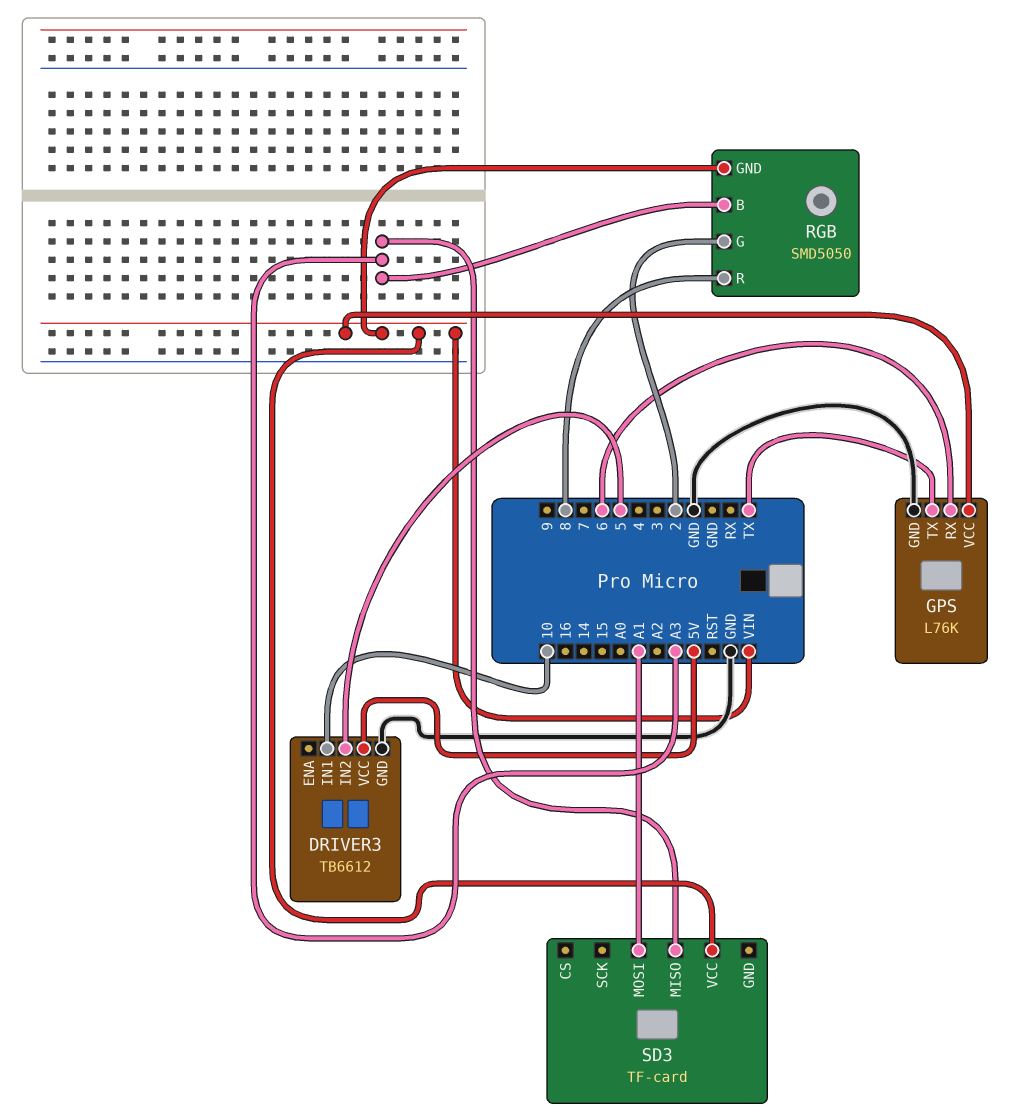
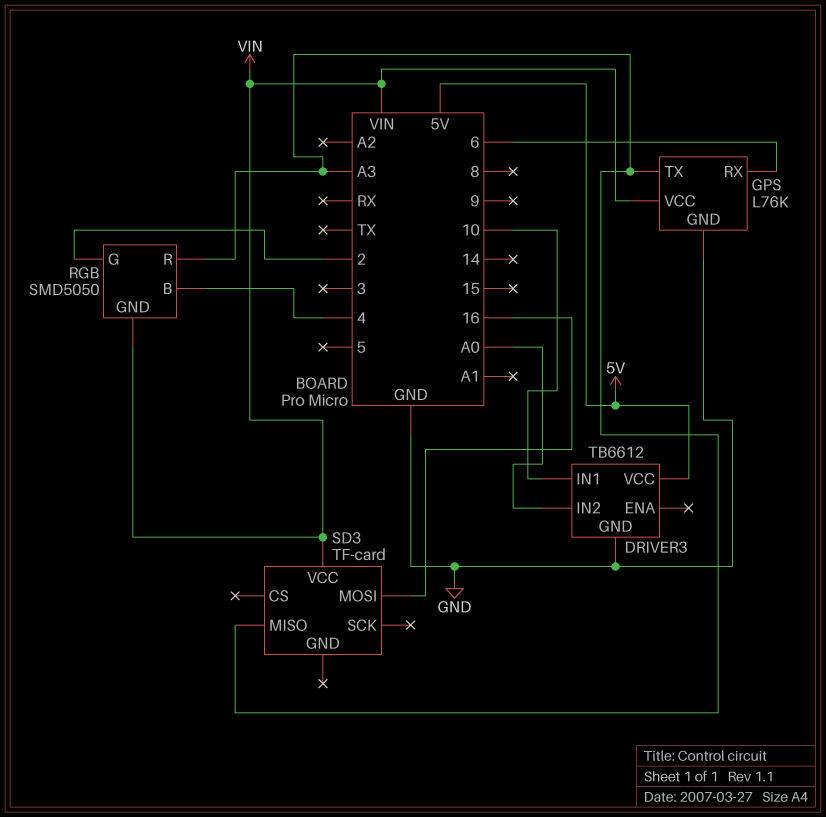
DRIVER3 pin IN2: 5 -> A0
GPS pin TX: TX -> A3
RGB pin B: A3 -> 4
RGB pin R: 8 -> A3
SD3 pin MOSI: A1 -> 16

